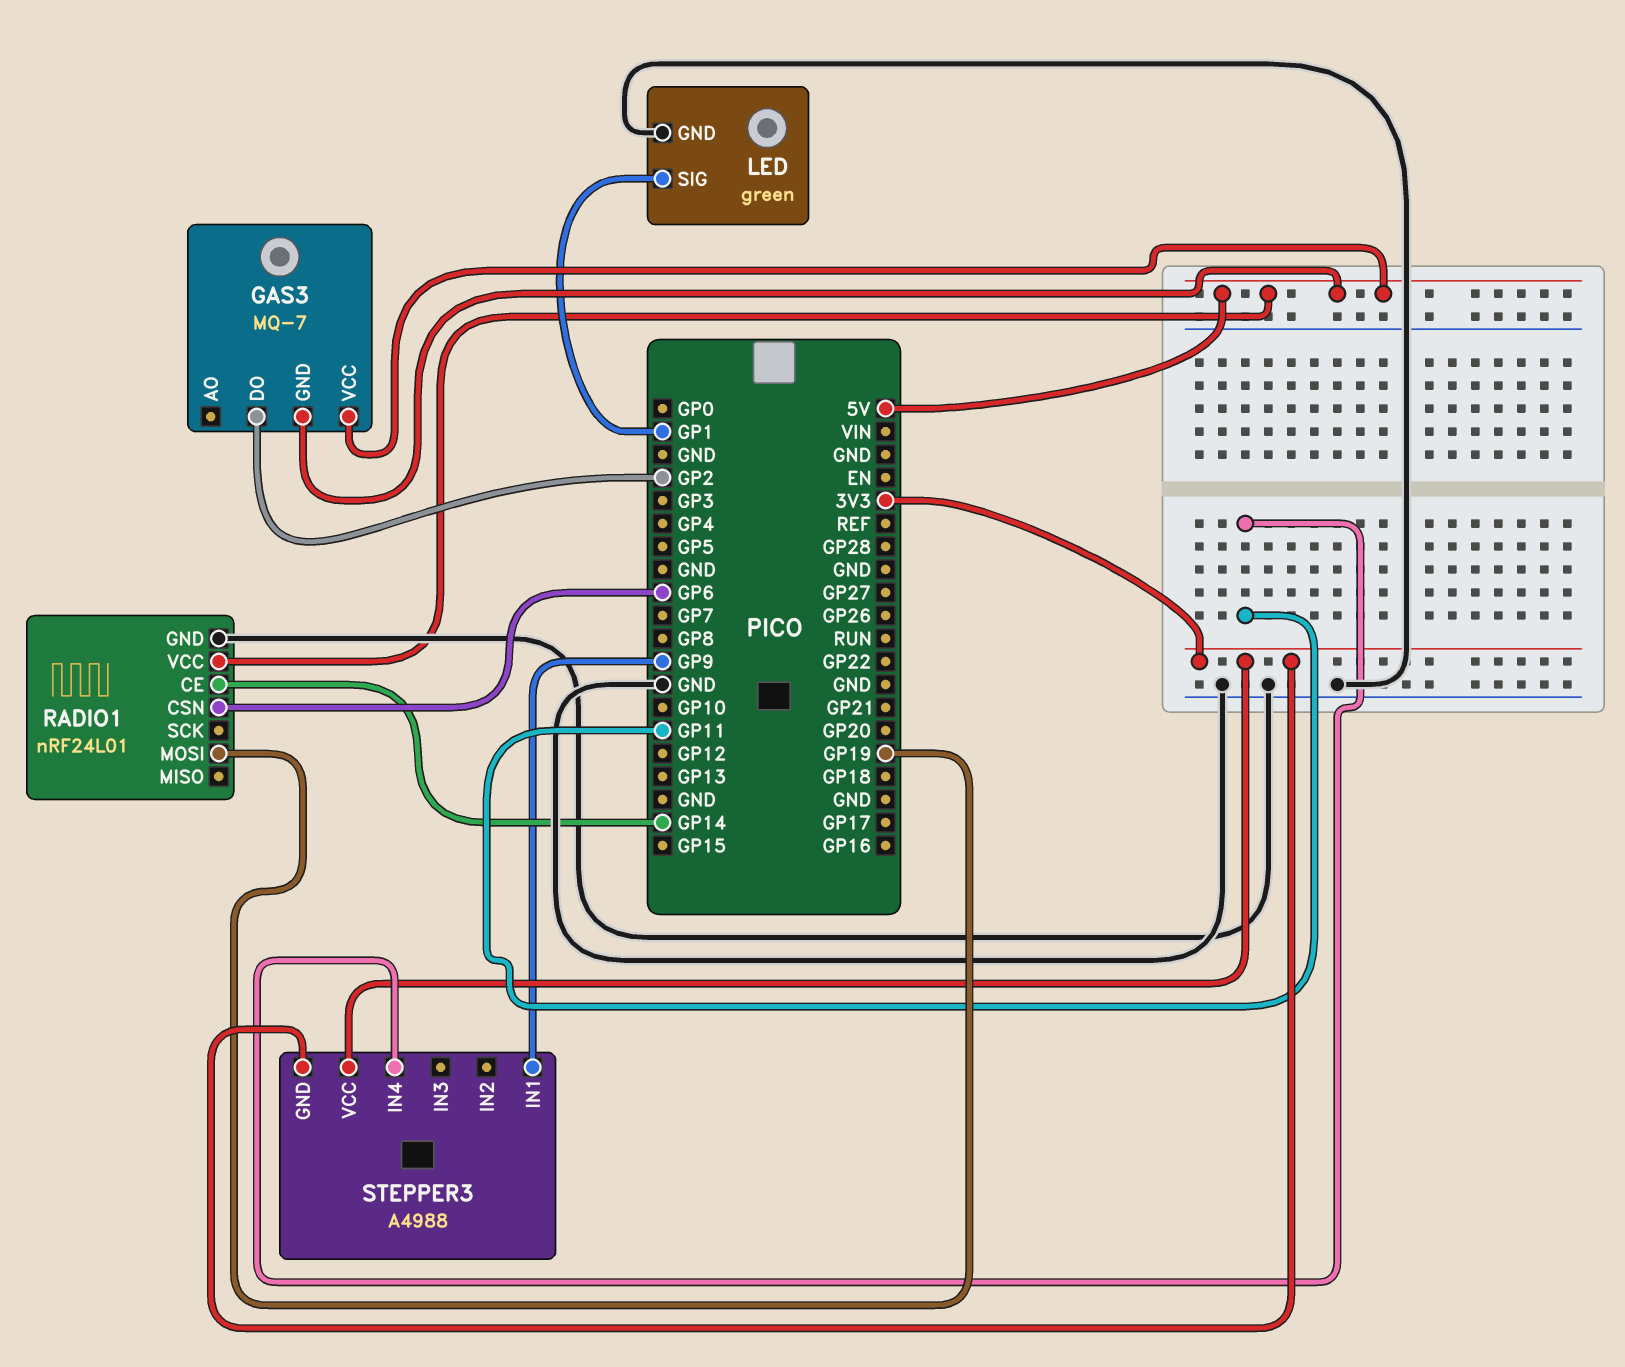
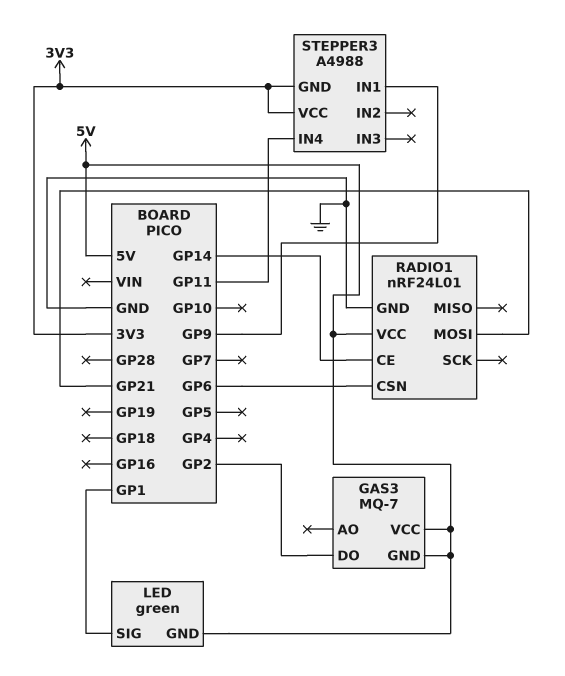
LED pin GND: GND -> 5V
RADIO1 pin MOSI: GP19 -> GP21

